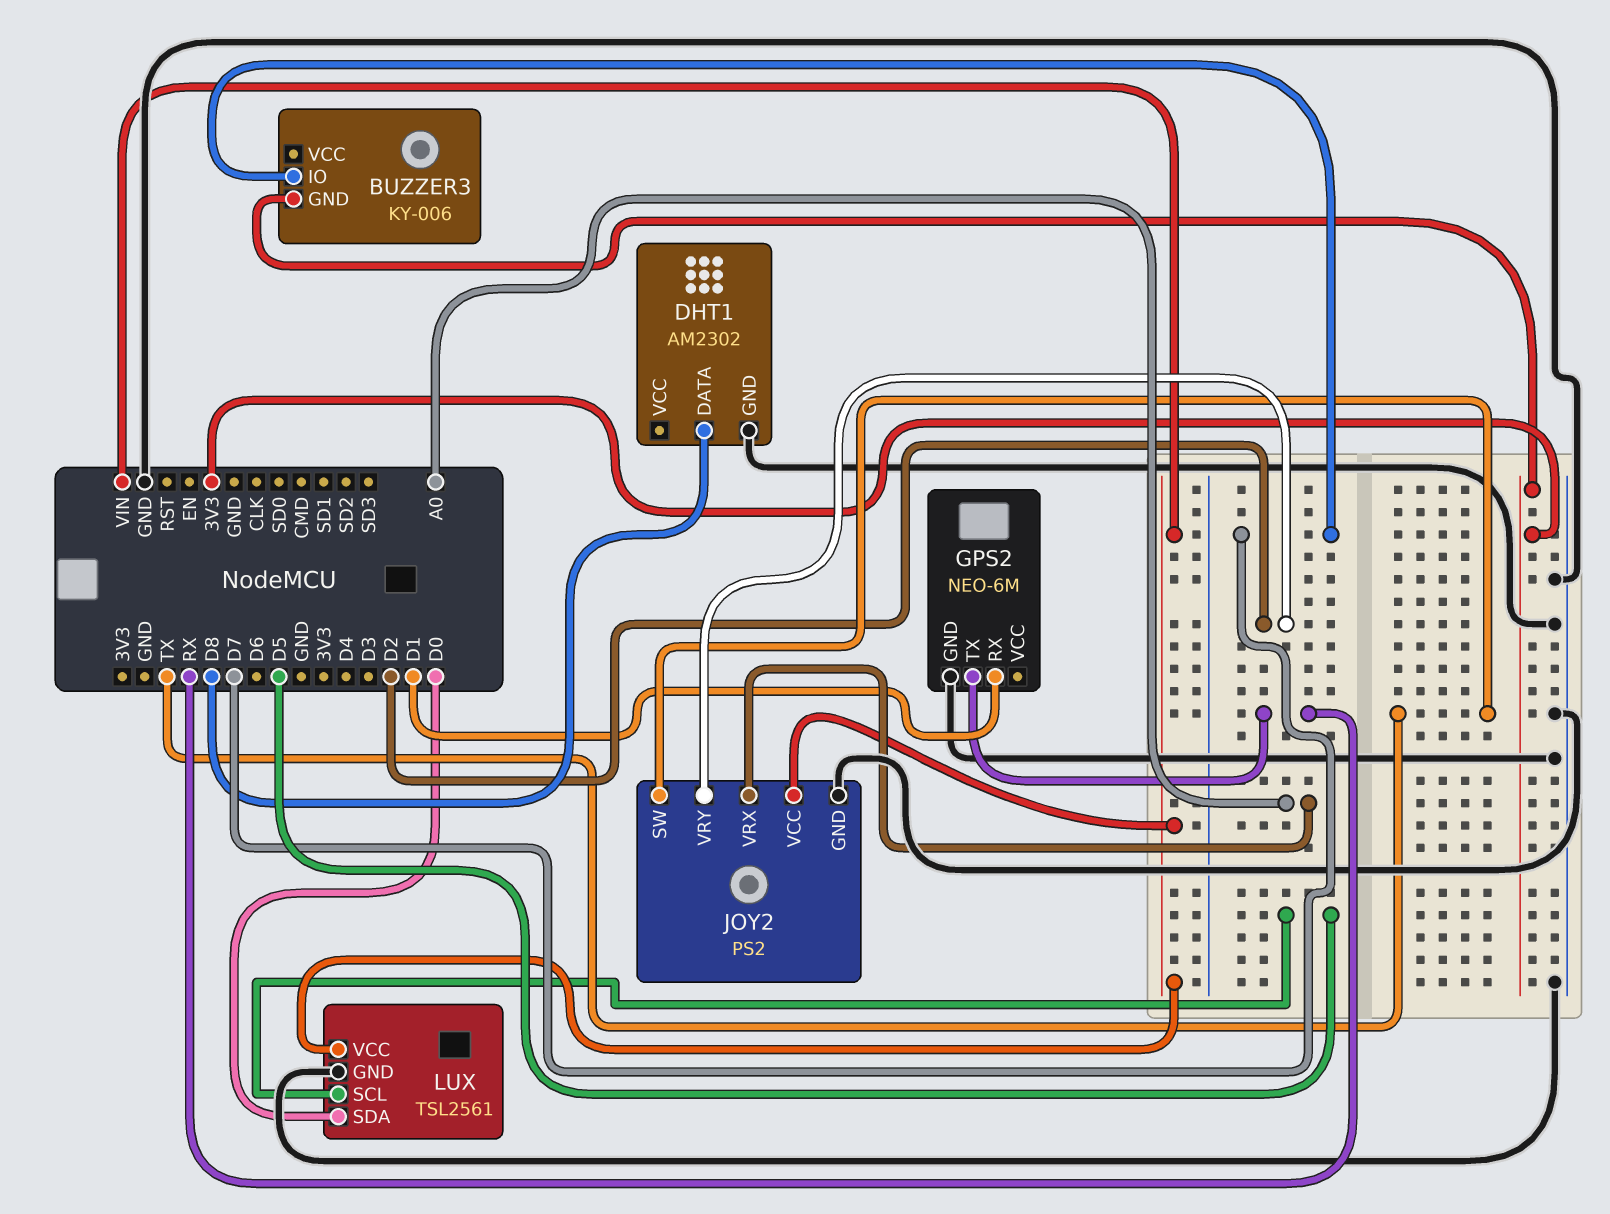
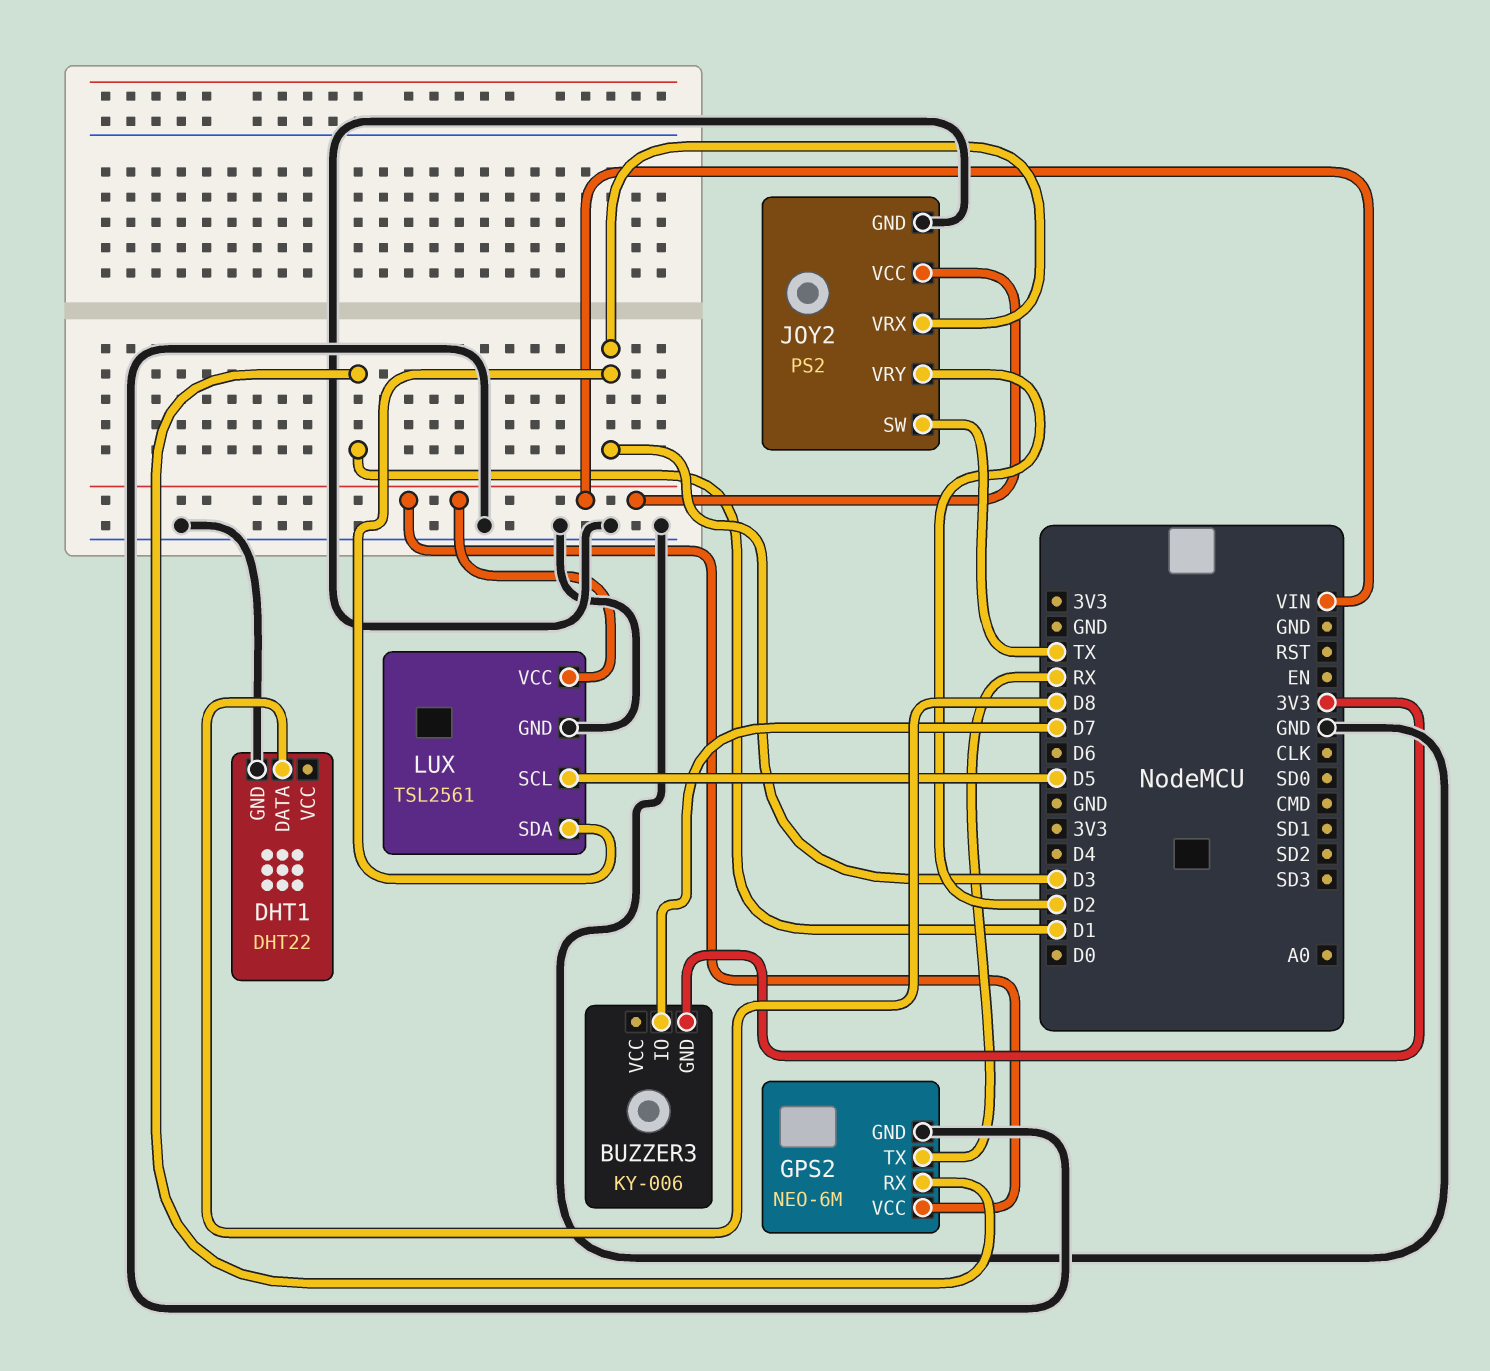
DHT1: AM2302 -> DHT22
GPS2 pin VCC: none -> VIN
JOY2 pin VRX: A0 -> D3
LUX pin SDA: D0 -> D3

